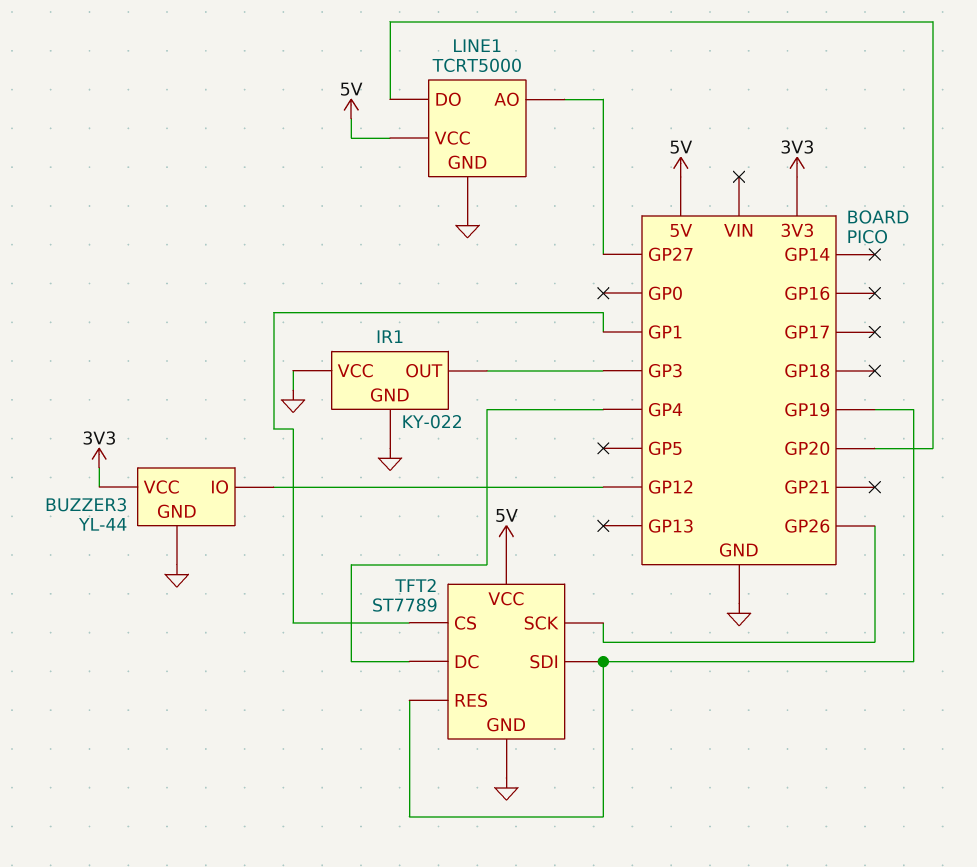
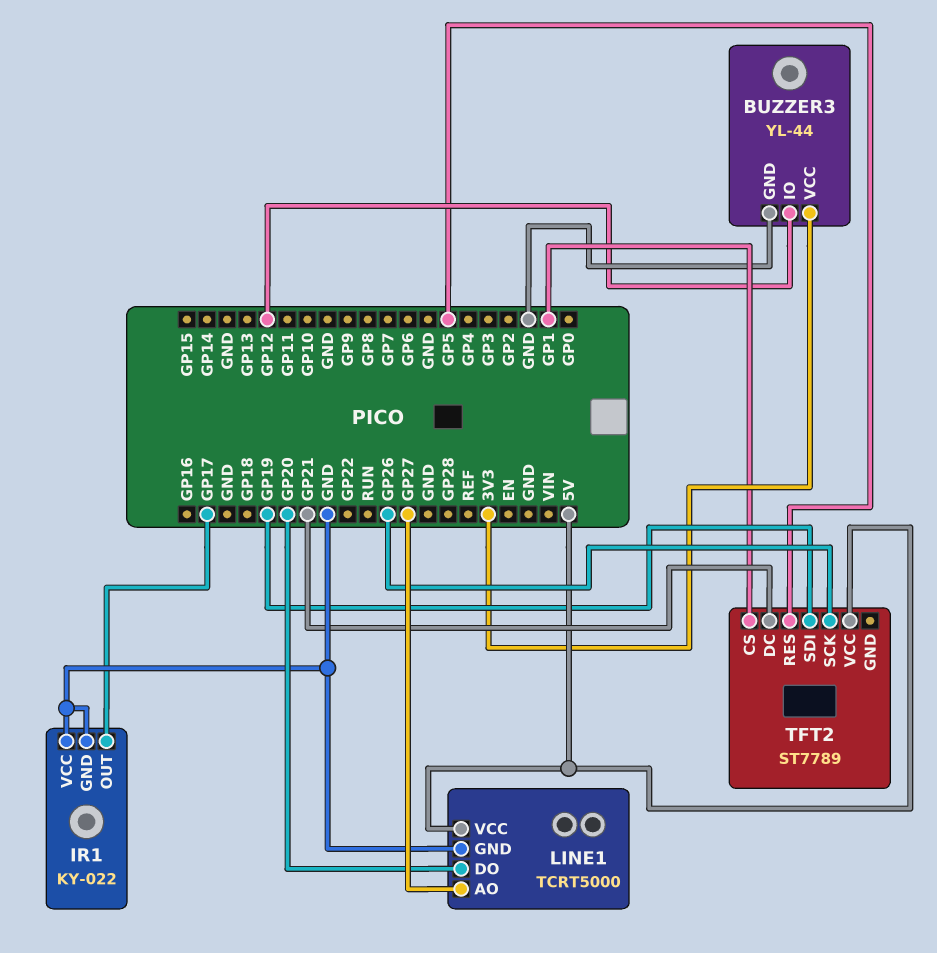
IR1 pin OUT: GP3 -> GP17
TFT2 pin DC: GP4 -> GP21
TFT2 pin GND: GND -> none
TFT2 pin RES: GP19 -> GP5

